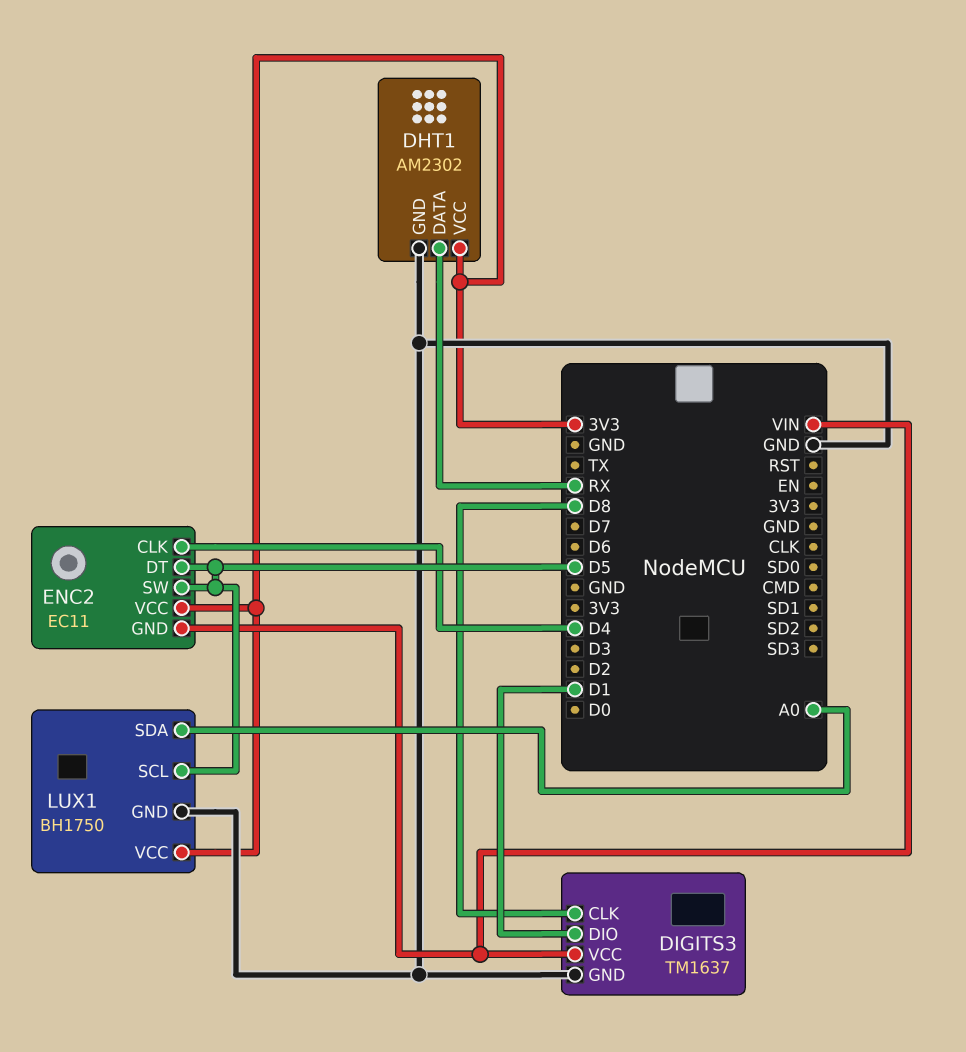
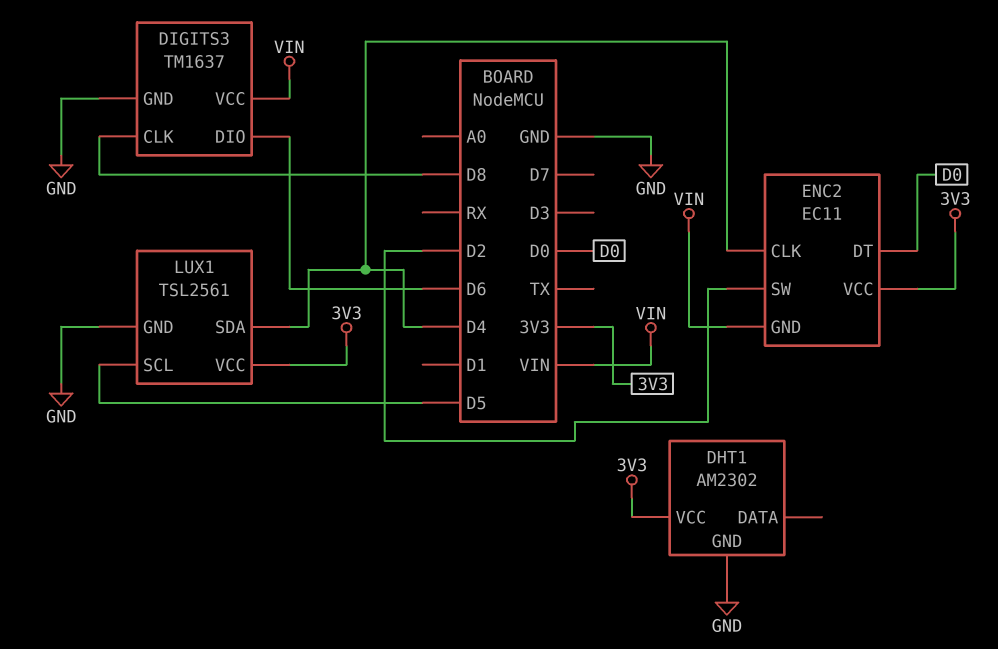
DHT1 pin DATA: RX -> none
DIGITS3 pin DIO: D1 -> D6
ENC2 pin DT: D5 -> D0
ENC2 pin SW: D5 -> D2
LUX1: BH1750 -> TSL2561
LUX1 pin SDA: A0 -> D4

